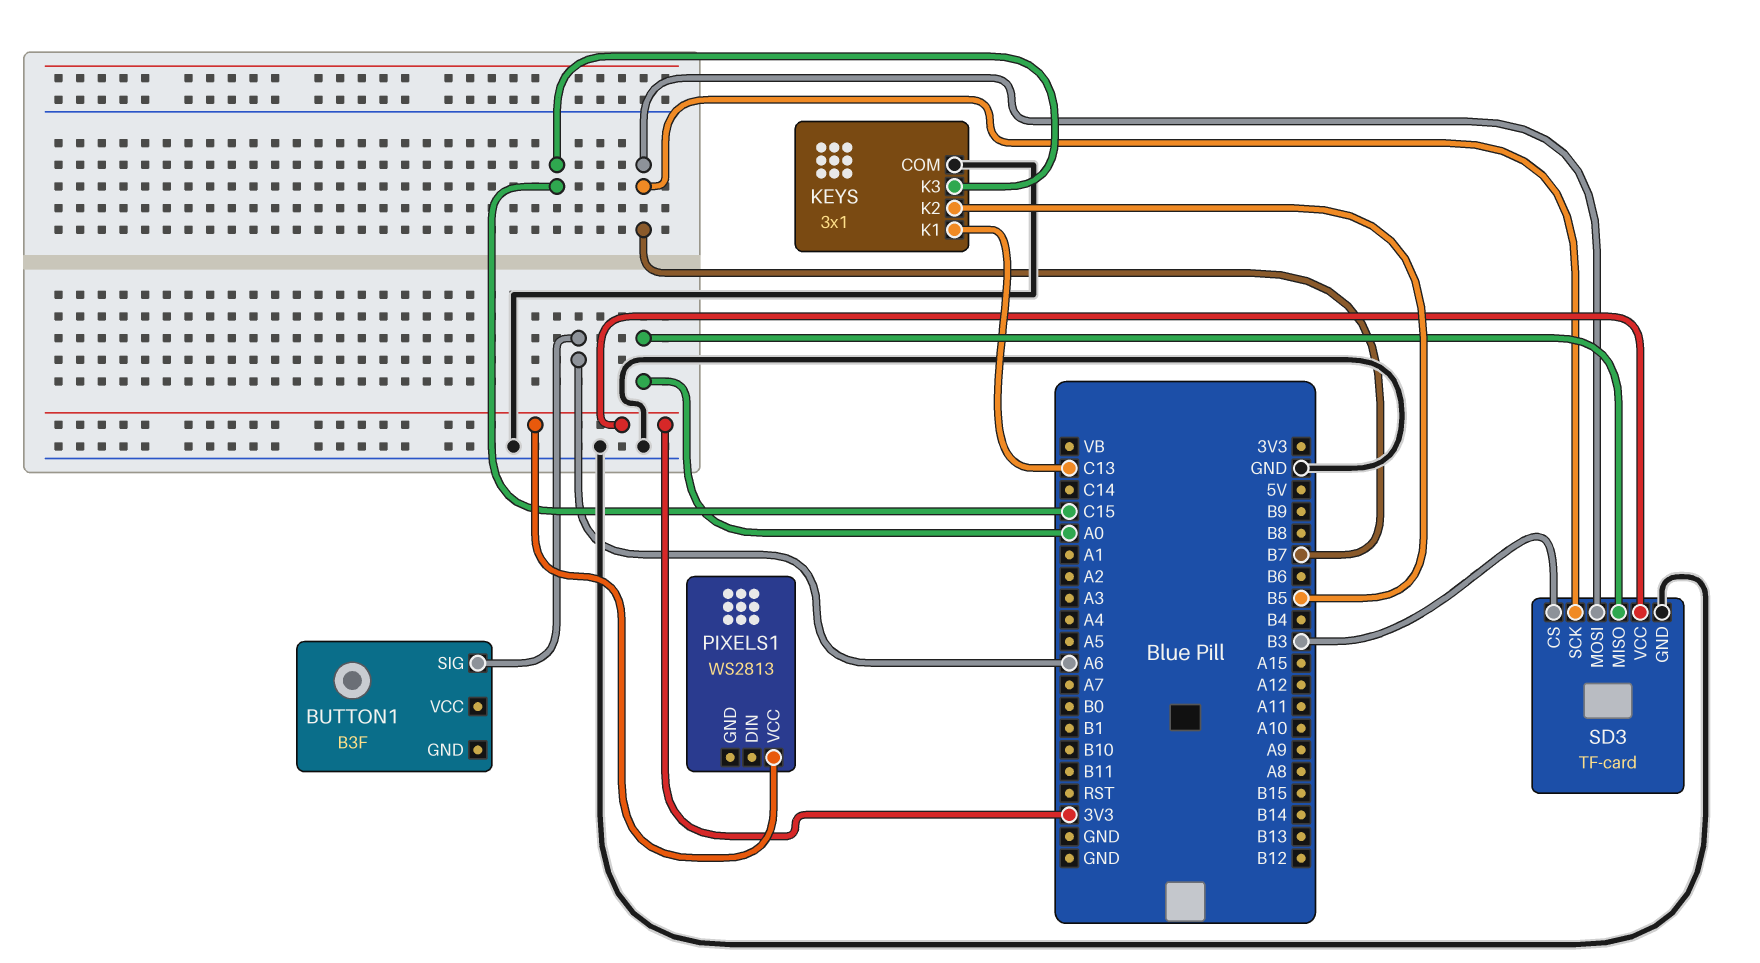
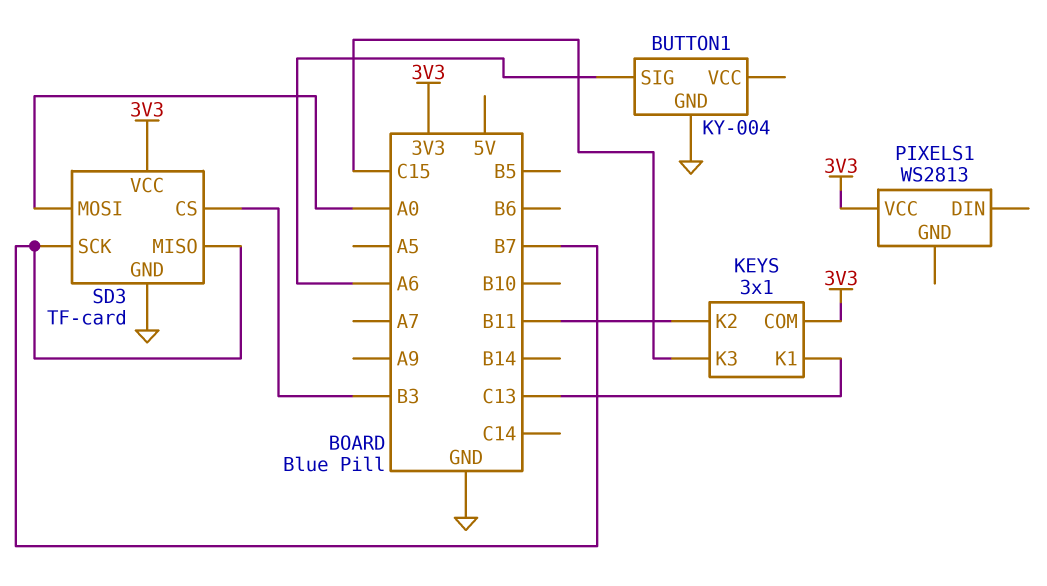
BUTTON1: B3F -> KY-004
BUTTON1 pin GND: none -> GND
KEYS pin COM: GND -> 3V3
KEYS pin K2: B5 -> B11
SD3 pin MISO: A0 -> B7
SD3 pin MOSI: B7 -> A0

